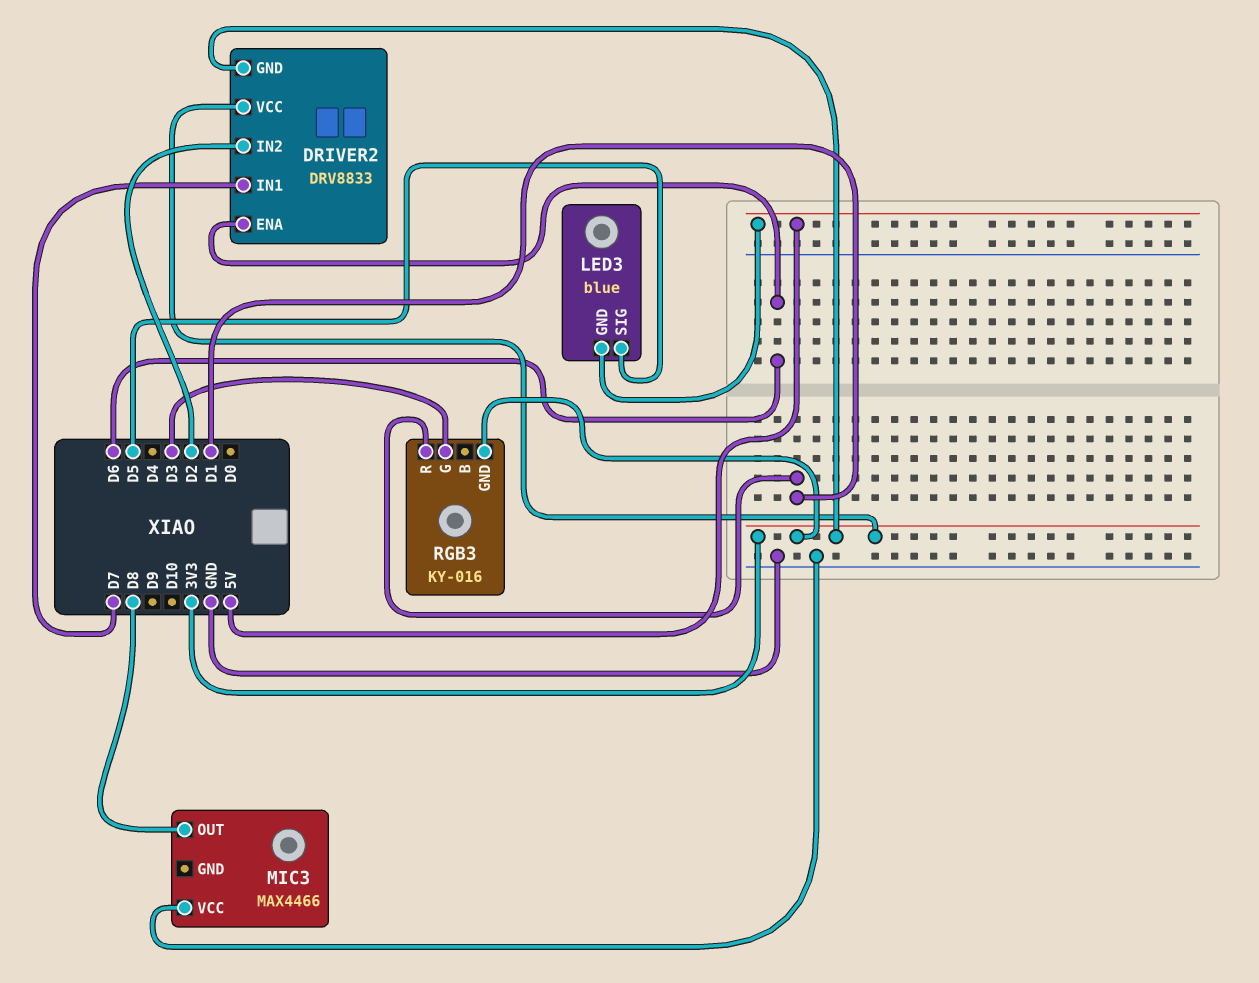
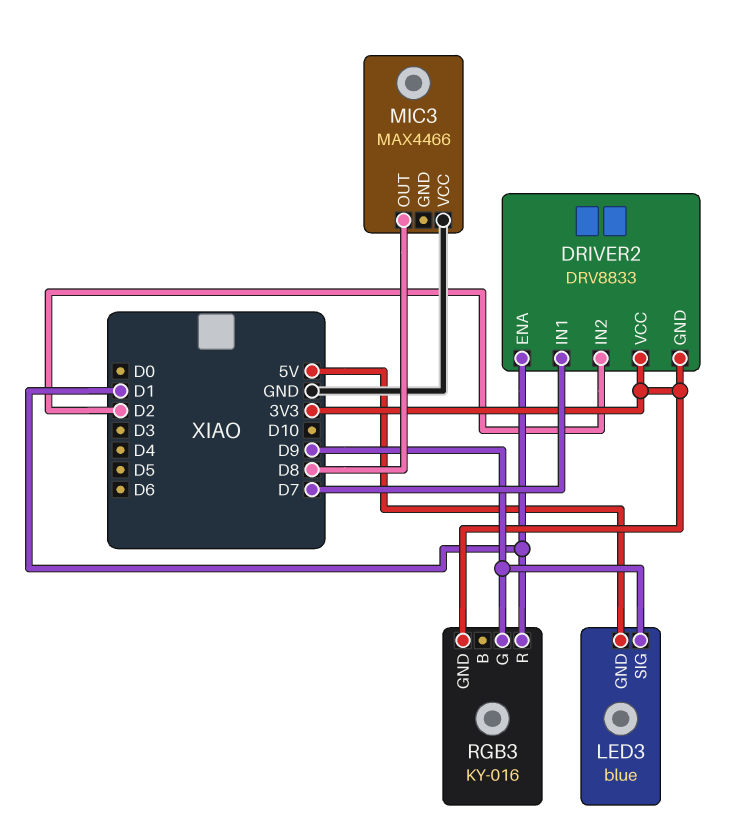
DRIVER2 pin ENA: D6 -> D1
LED3 pin SIG: D5 -> D9
RGB3 pin G: D3 -> D9

